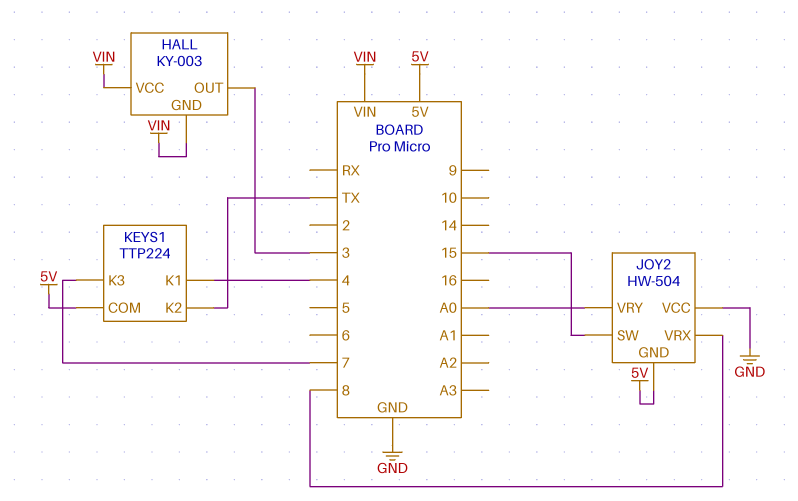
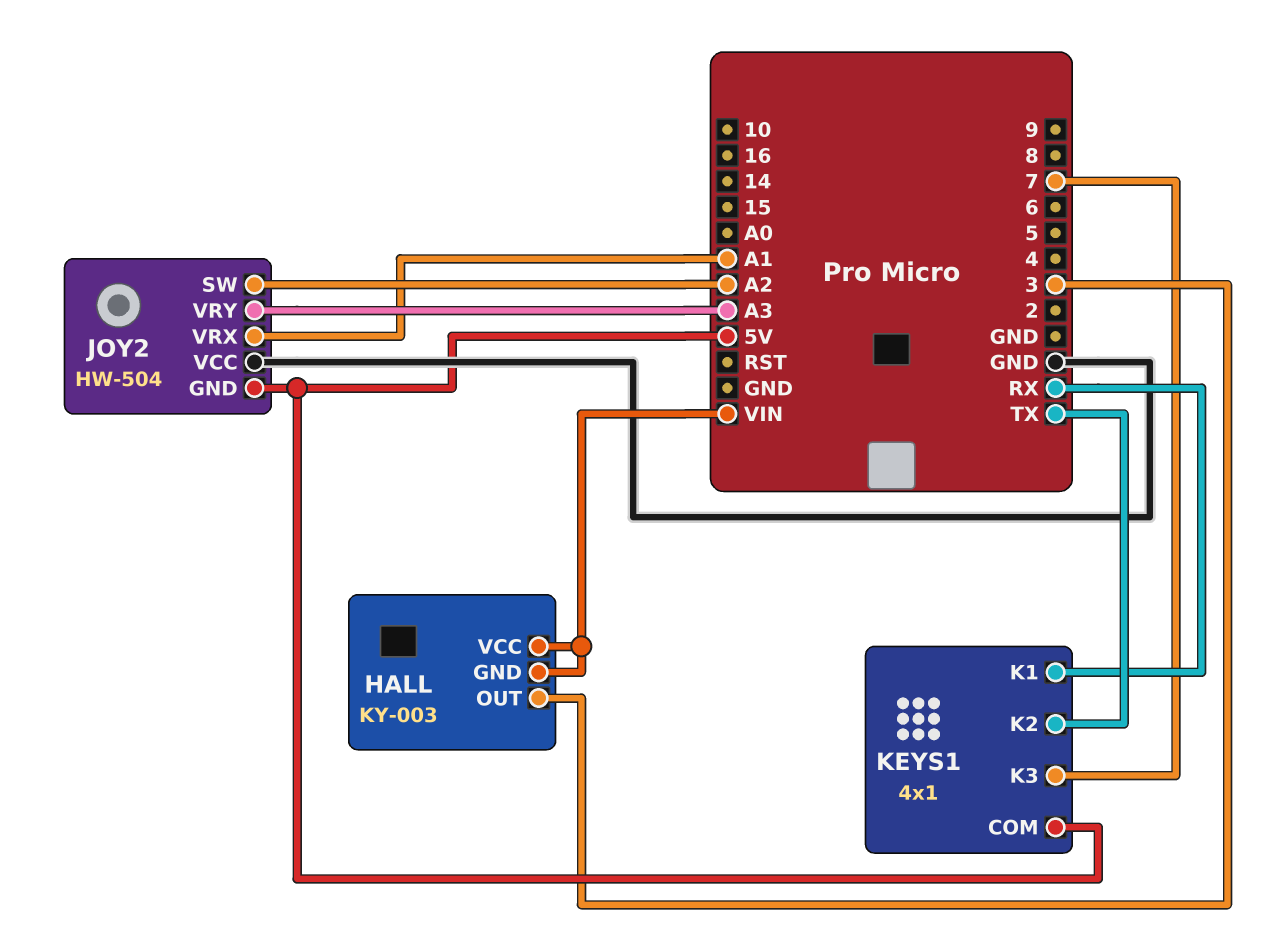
JOY2 pin SW: 15 -> A2
JOY2 pin VRX: 8 -> A1
JOY2 pin VRY: A0 -> A3
KEYS1: TTP224 -> 4x1
KEYS1 pin K1: 4 -> RX

